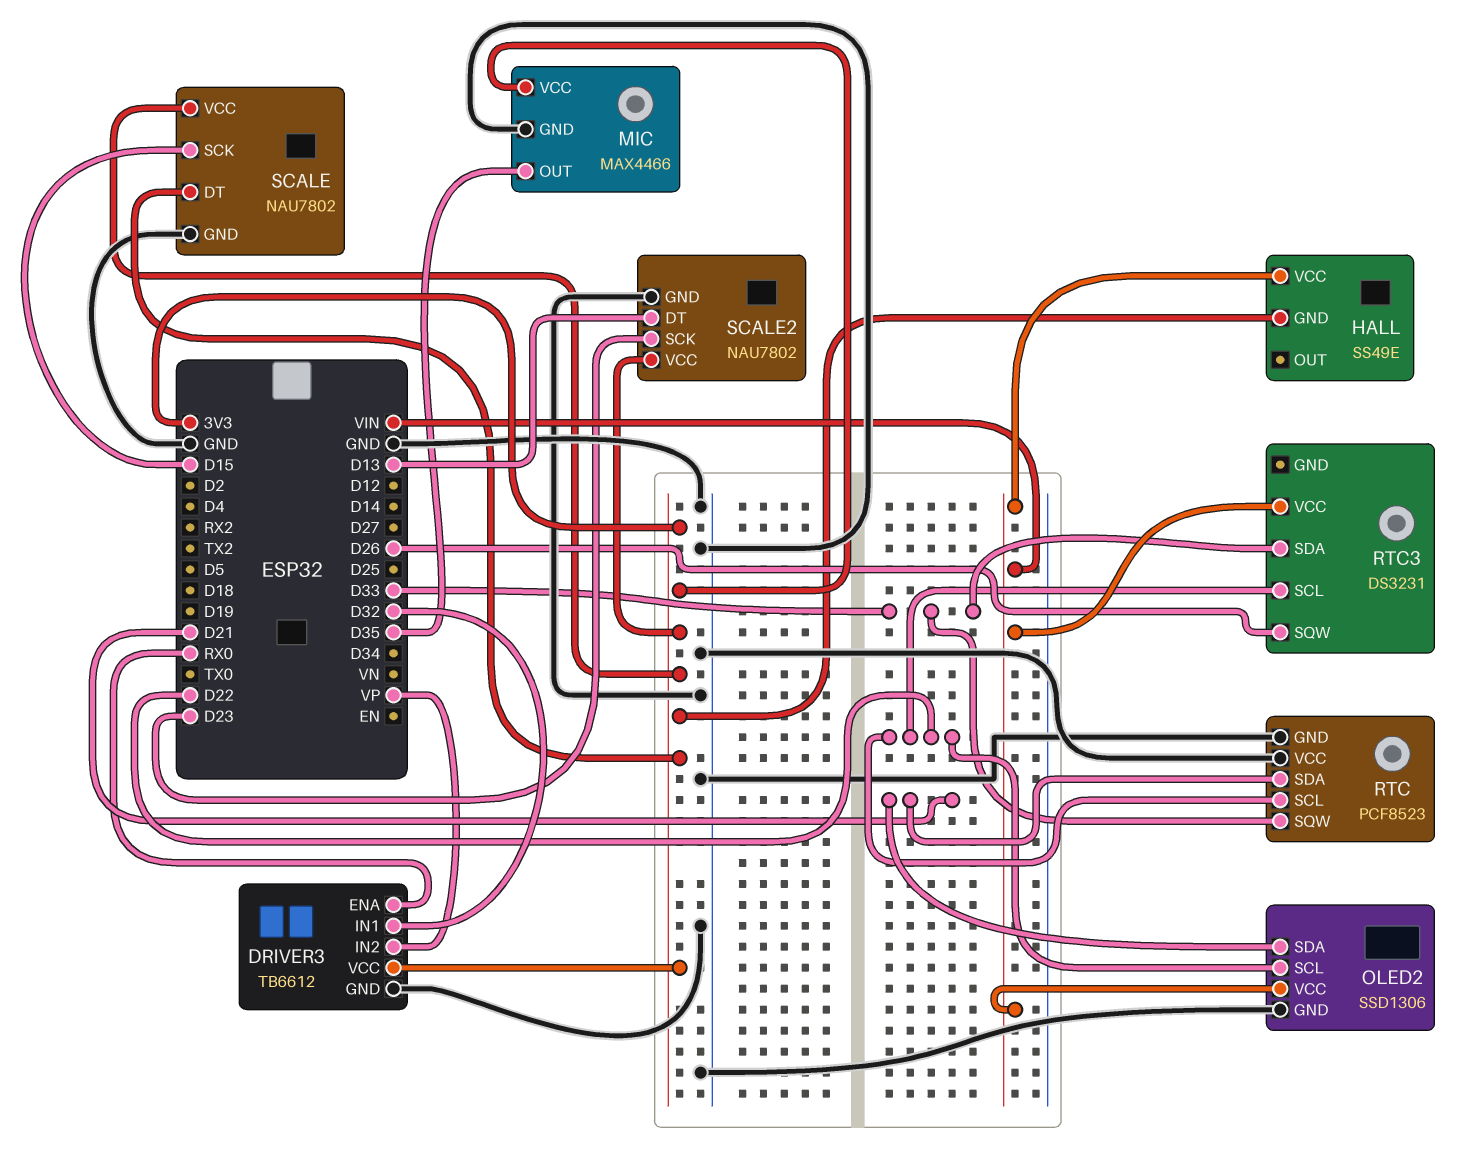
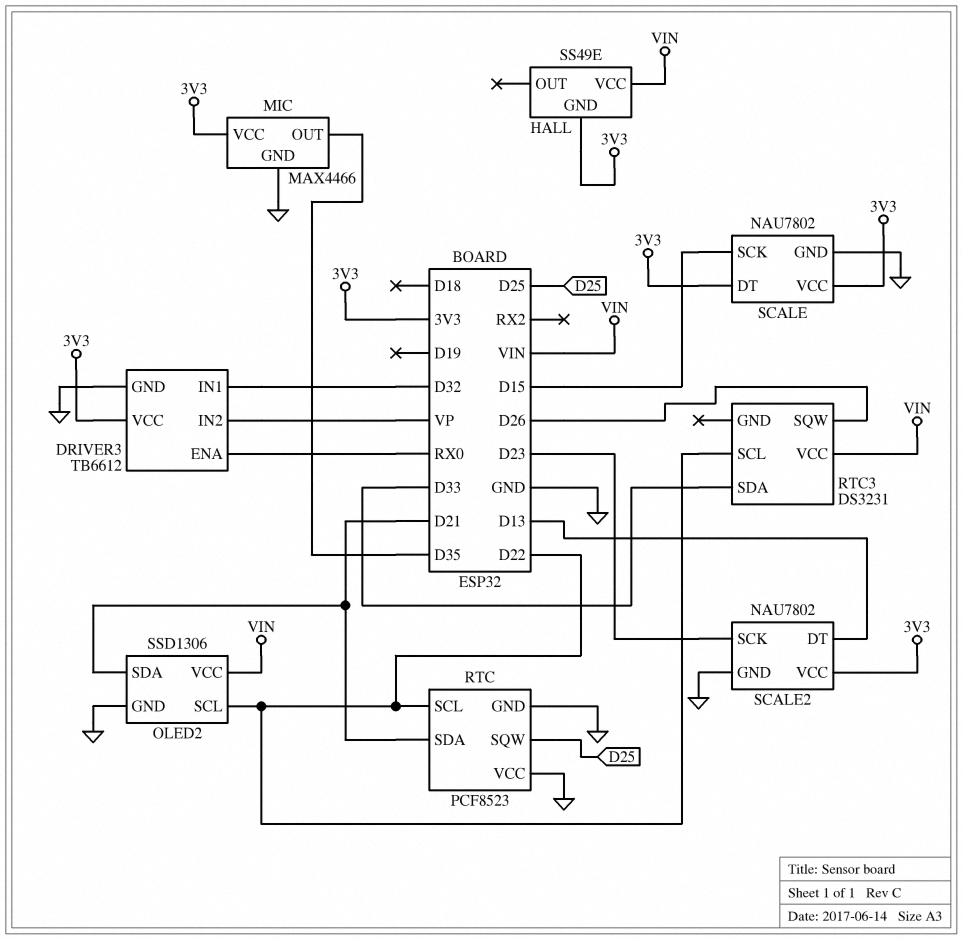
RTC pin SQW: D33 -> D25

